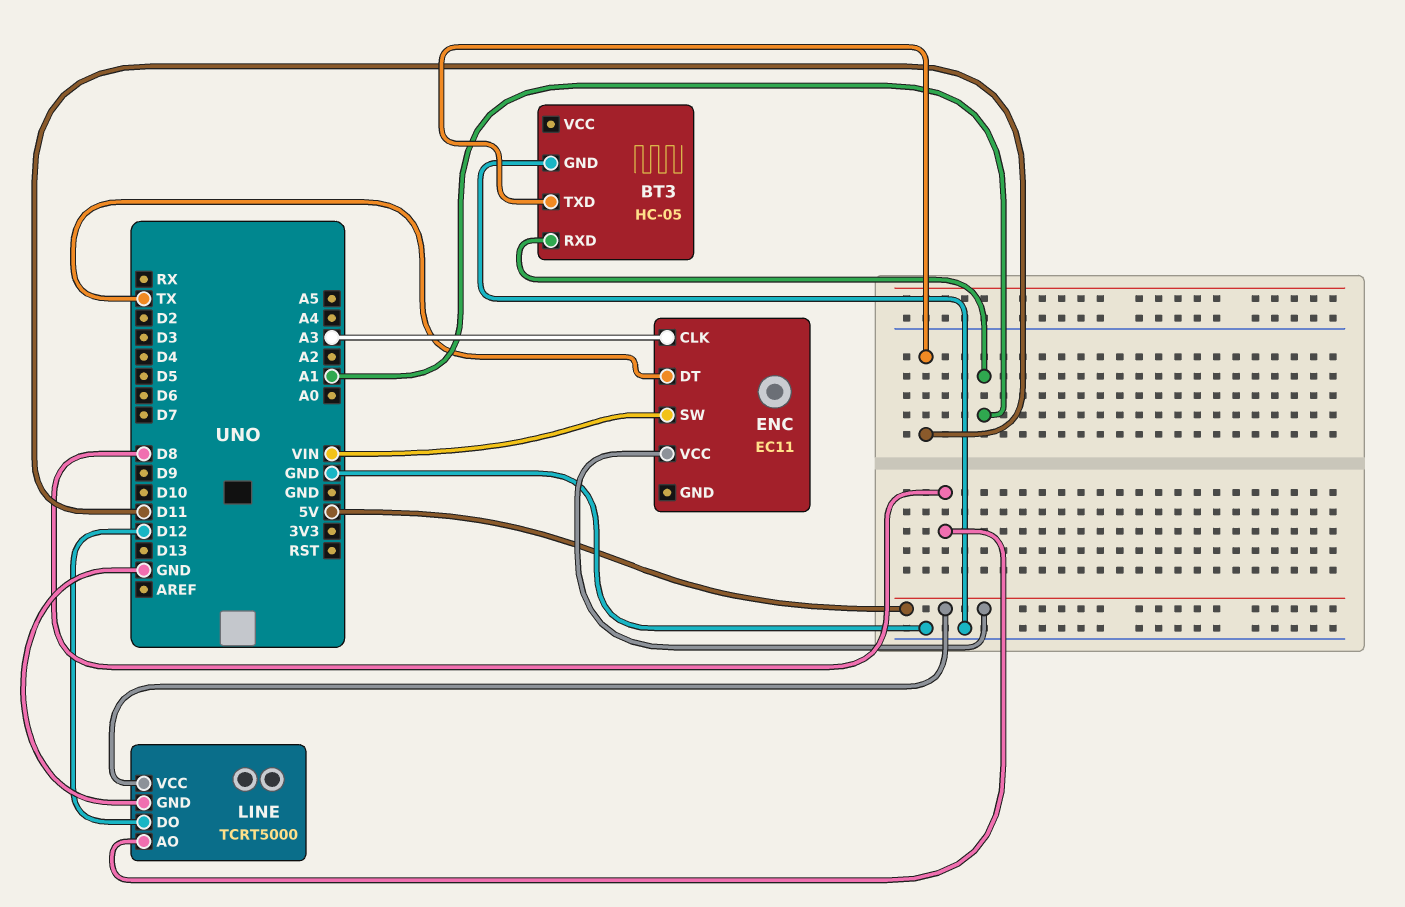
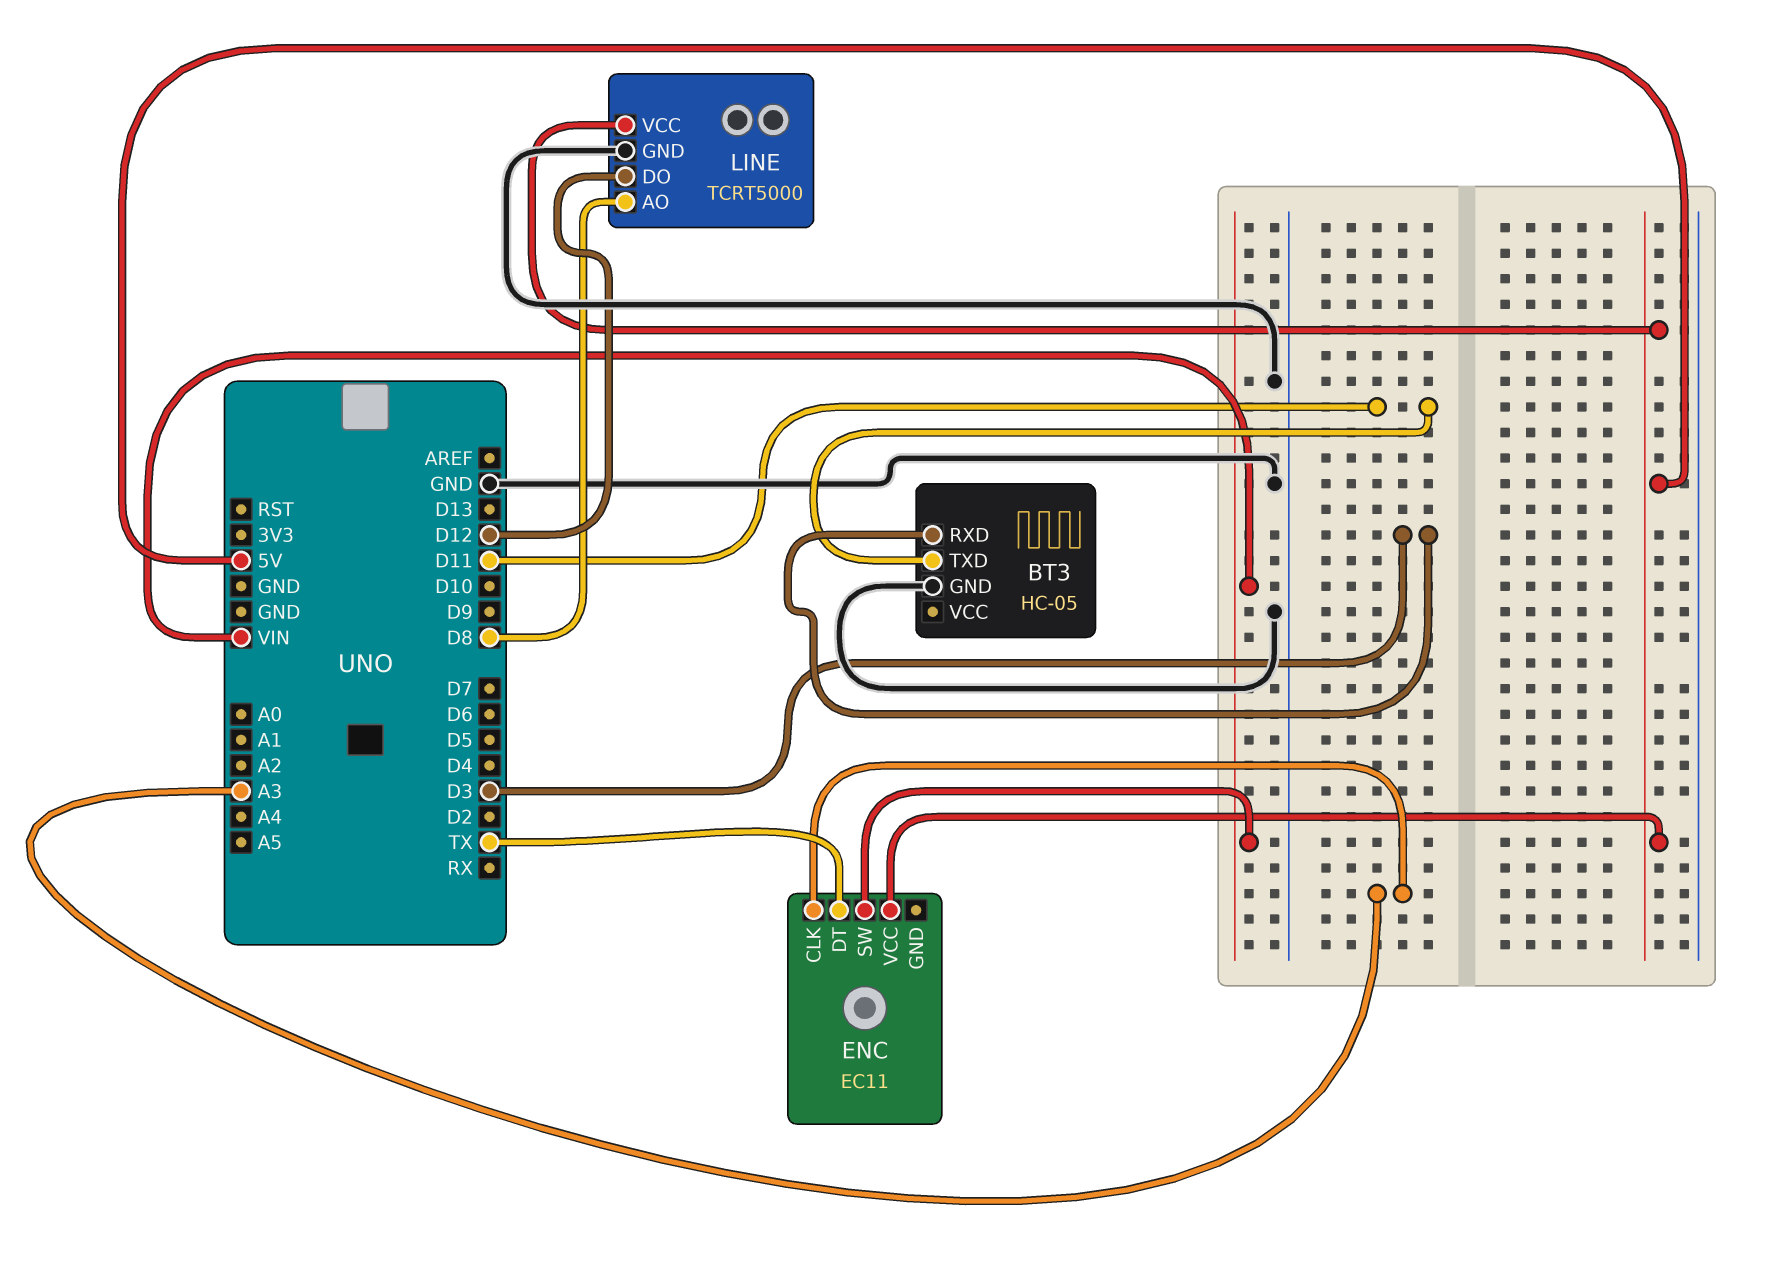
BT3 pin RXD: A1 -> D3

